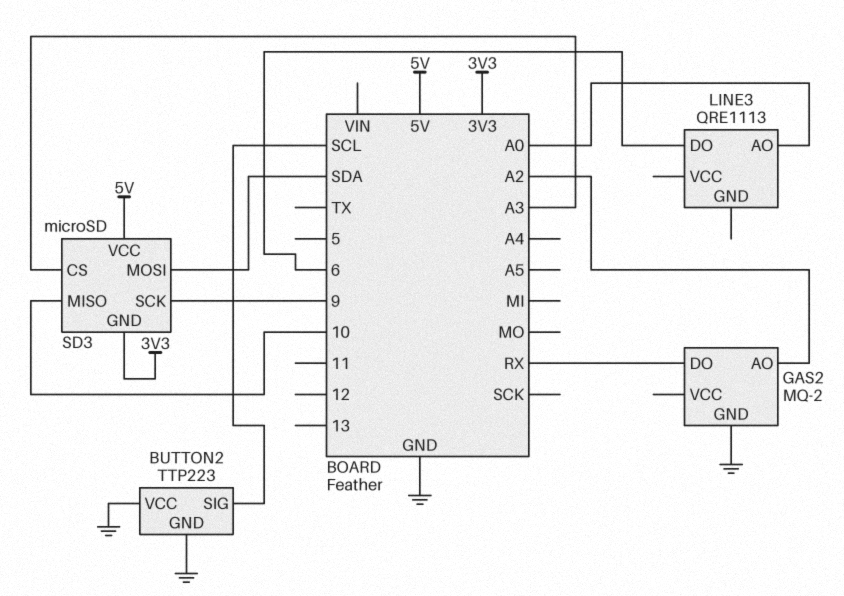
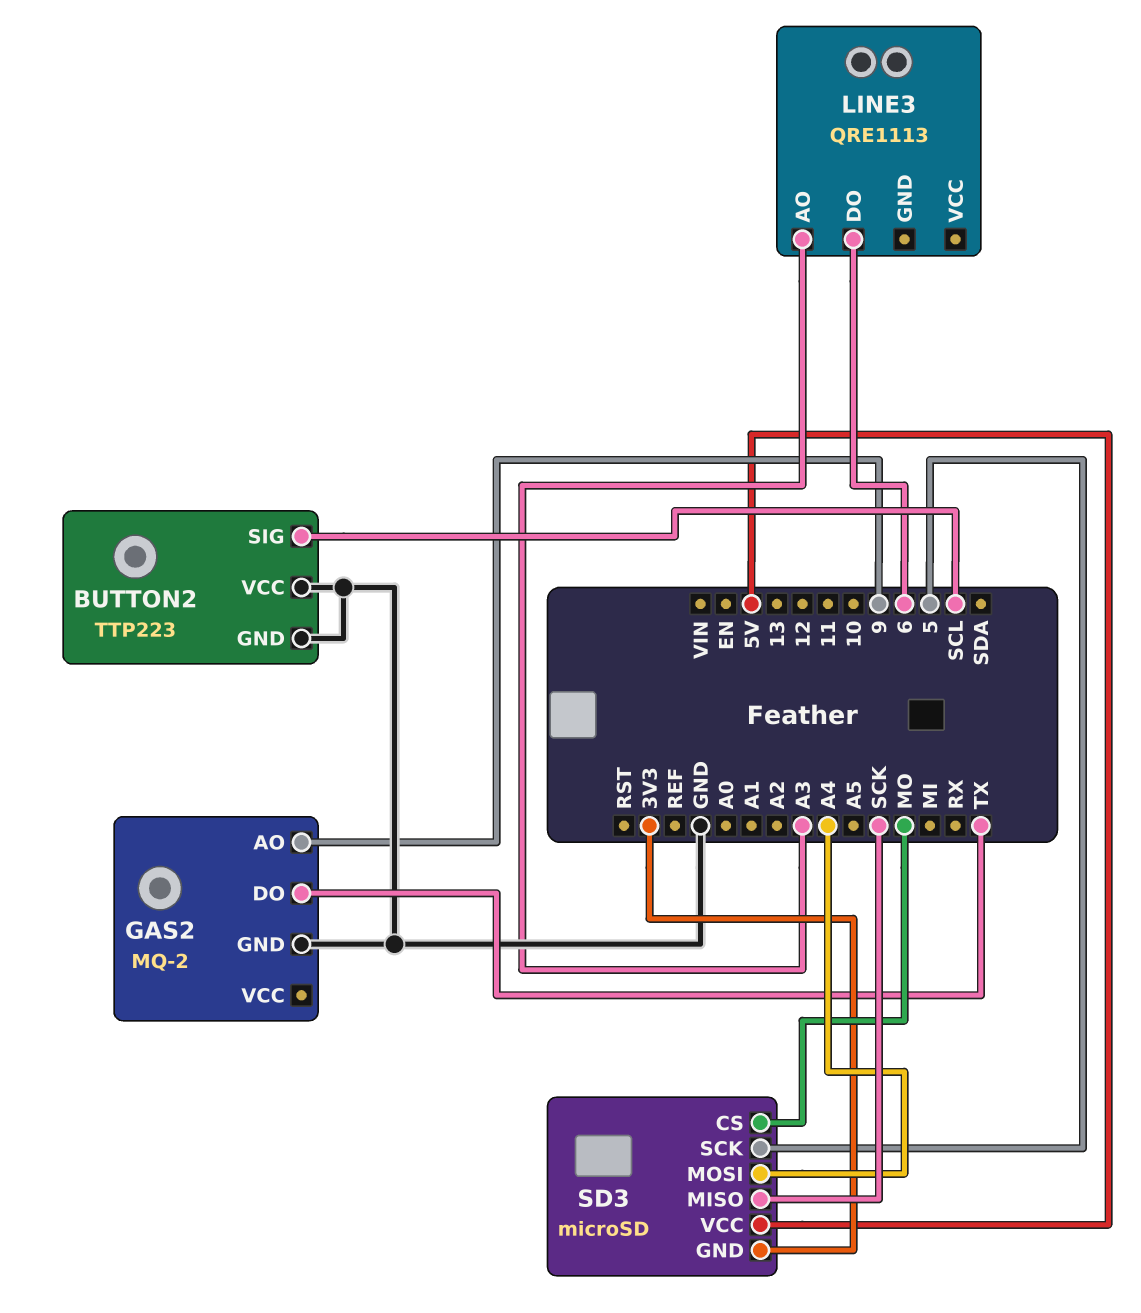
GAS2 pin AO: A2 -> 9
GAS2 pin DO: RX -> TX
LINE3 pin AO: A0 -> A3
SD3 pin CS: A3 -> MO
SD3 pin MISO: 10 -> SCK
SD3 pin MOSI: SDA -> A4
SD3 pin SCK: 9 -> 5

